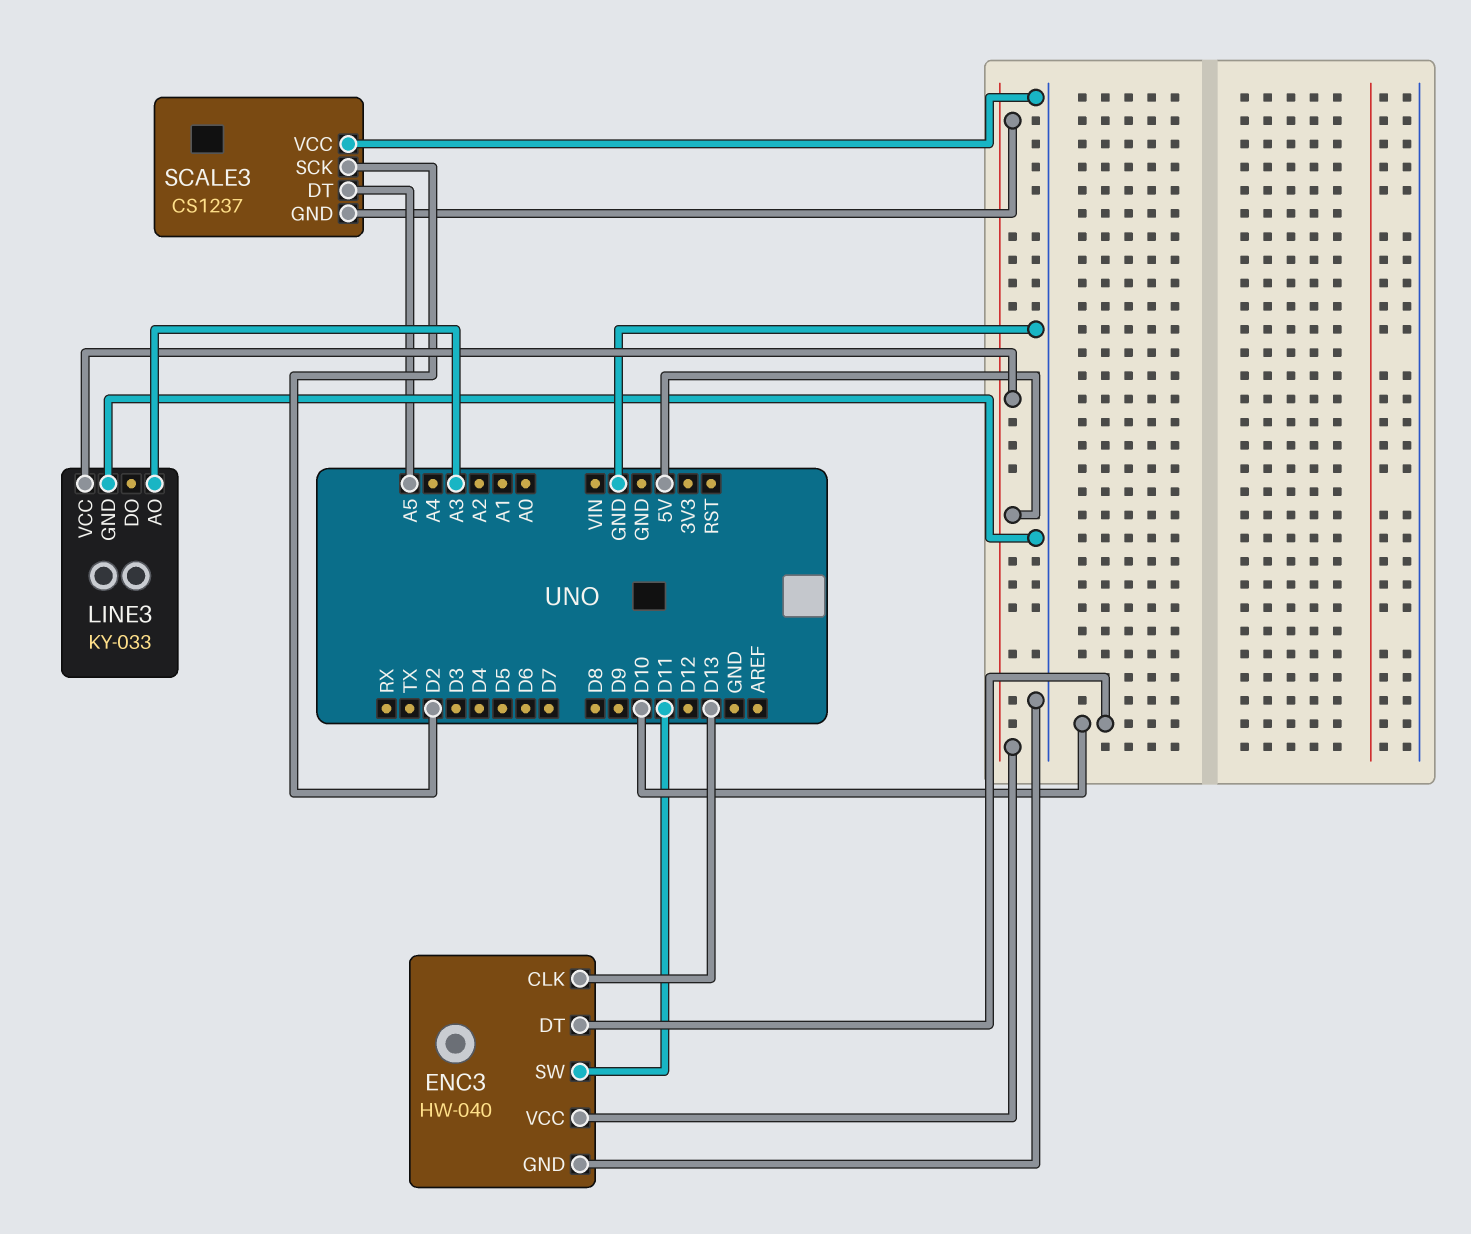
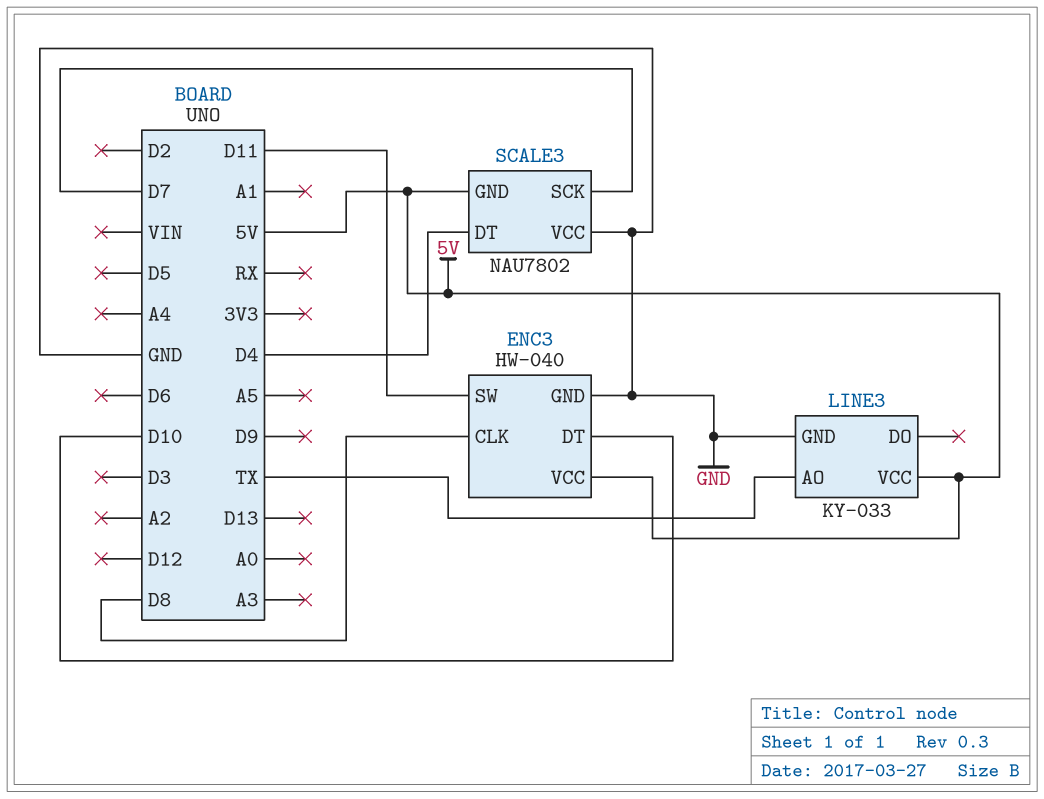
ENC3 pin CLK: D13 -> D8
LINE3 pin AO: A3 -> TX
SCALE3: CS1237 -> NAU7802
SCALE3 pin DT: A5 -> D4
SCALE3 pin SCK: D2 -> D7

